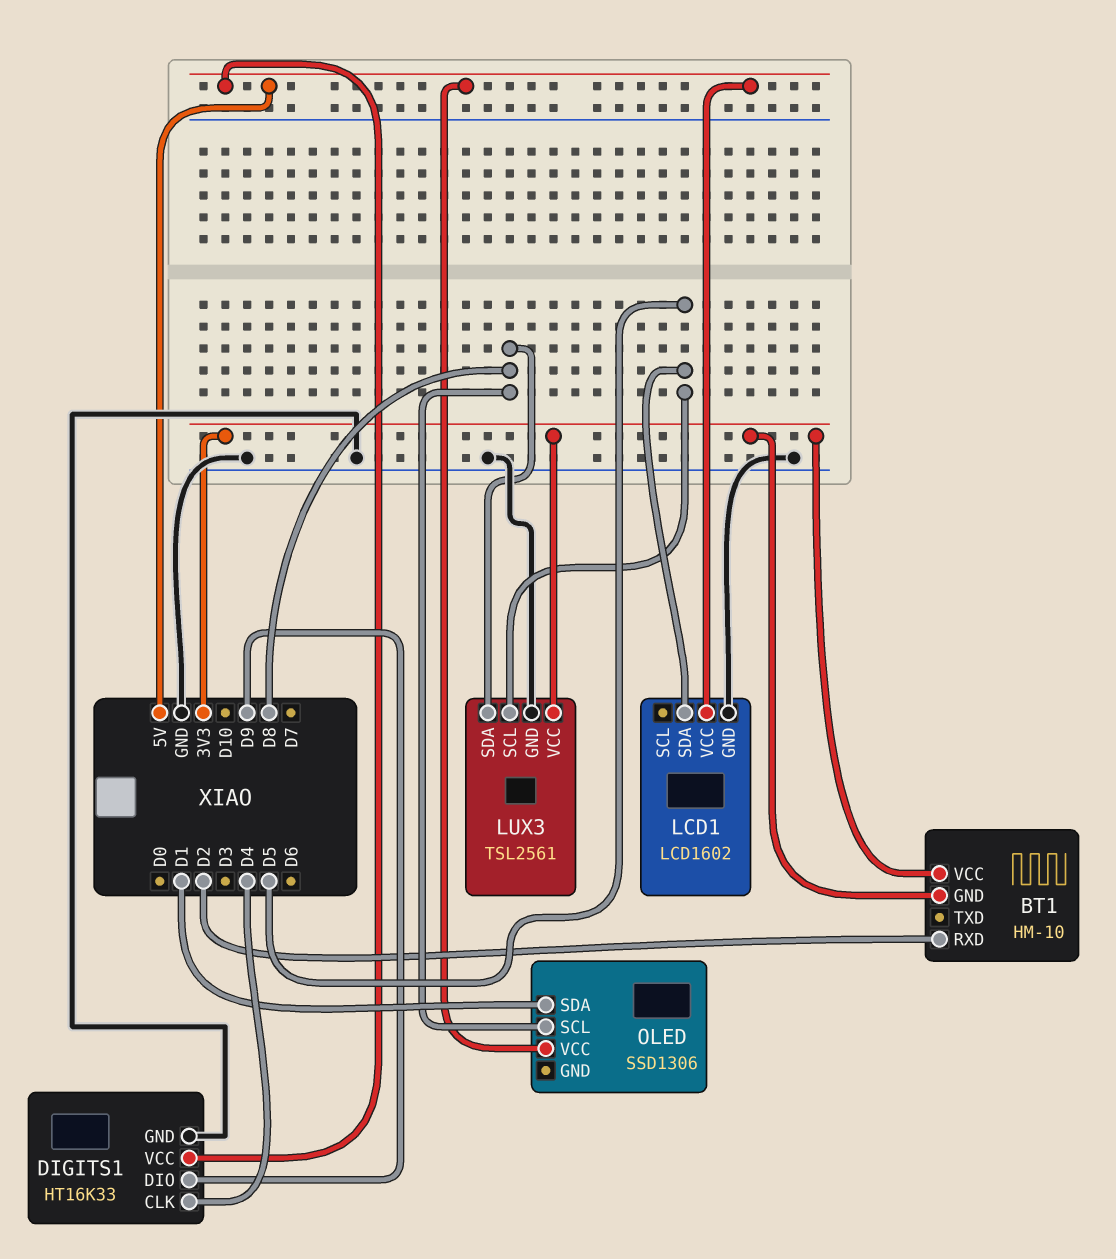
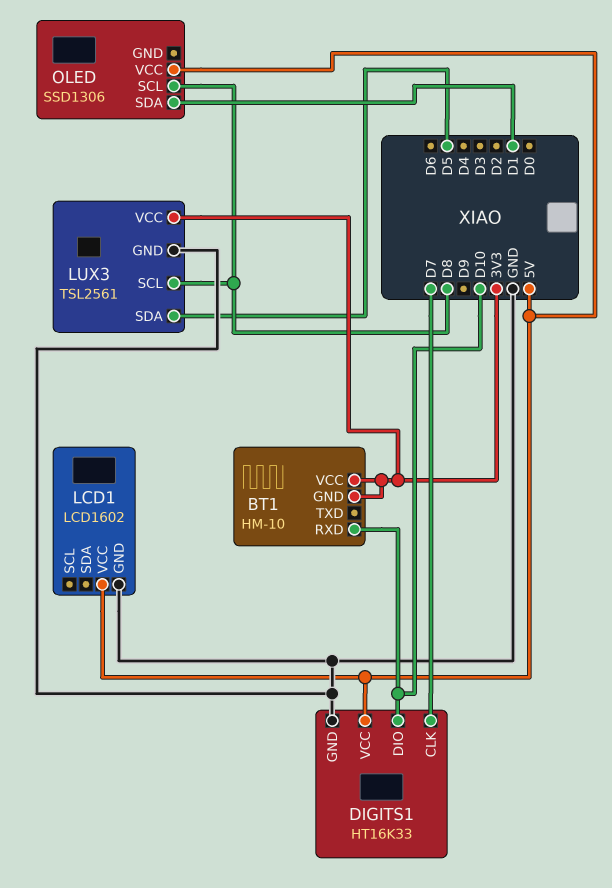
BT1 pin RXD: D2 -> D10
DIGITS1 pin CLK: D4 -> D7
DIGITS1 pin DIO: D9 -> D10
LCD1 pin SDA: D5 -> none
LUX3 pin SCL: D5 -> D8
LUX3 pin SDA: D8 -> D5

